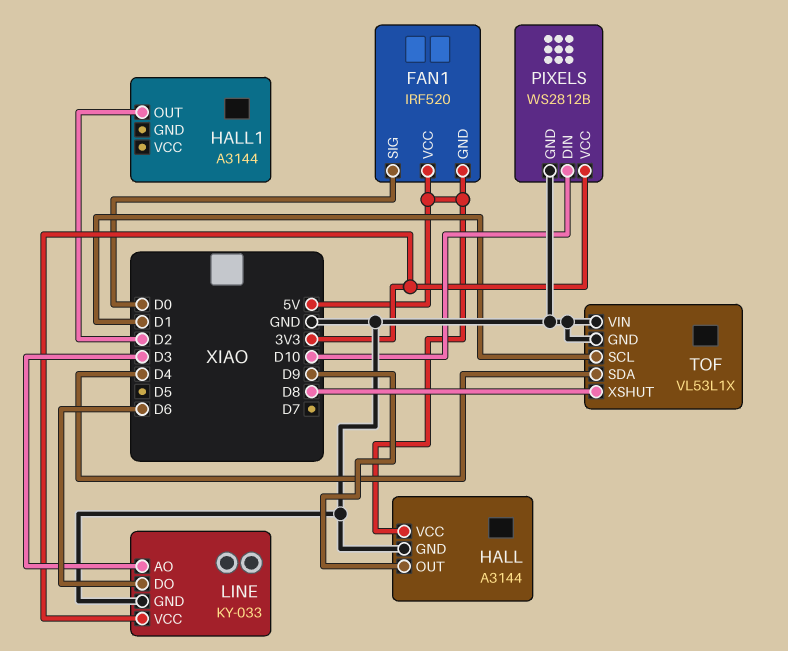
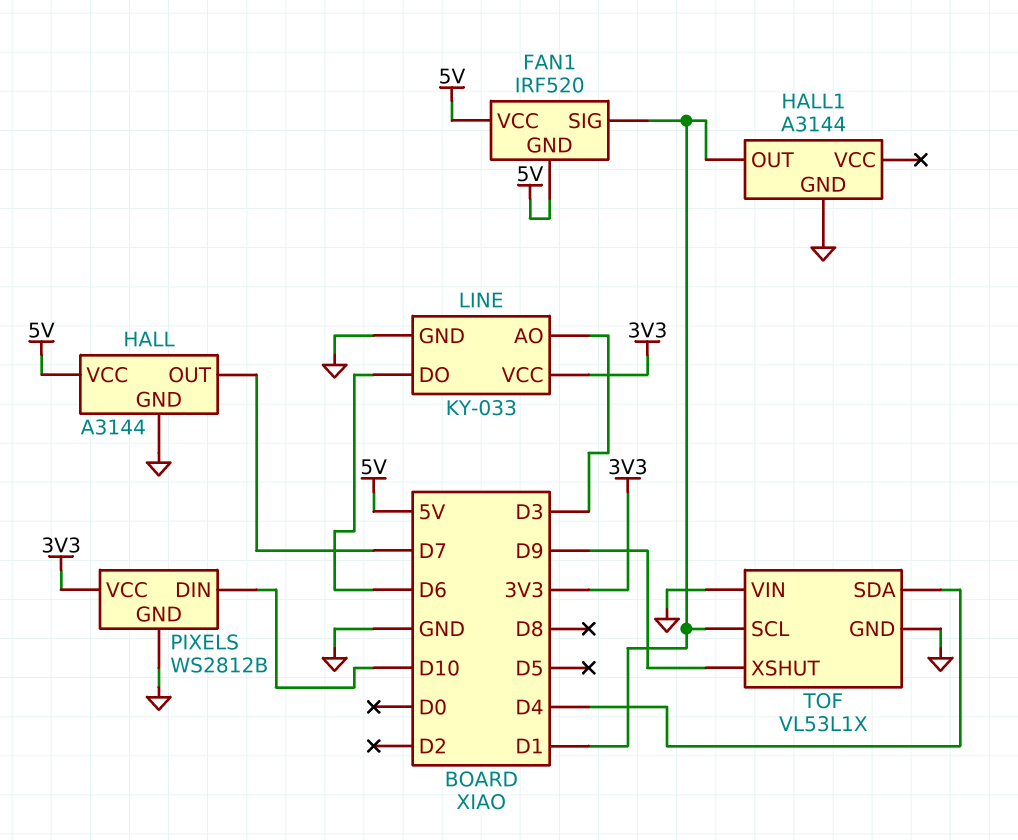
FAN1 pin SIG: D0 -> D1
HALL pin OUT: D9 -> D7
HALL1 pin GND: none -> GND
HALL1 pin OUT: D2 -> D1
TOF pin XSHUT: D8 -> D9

